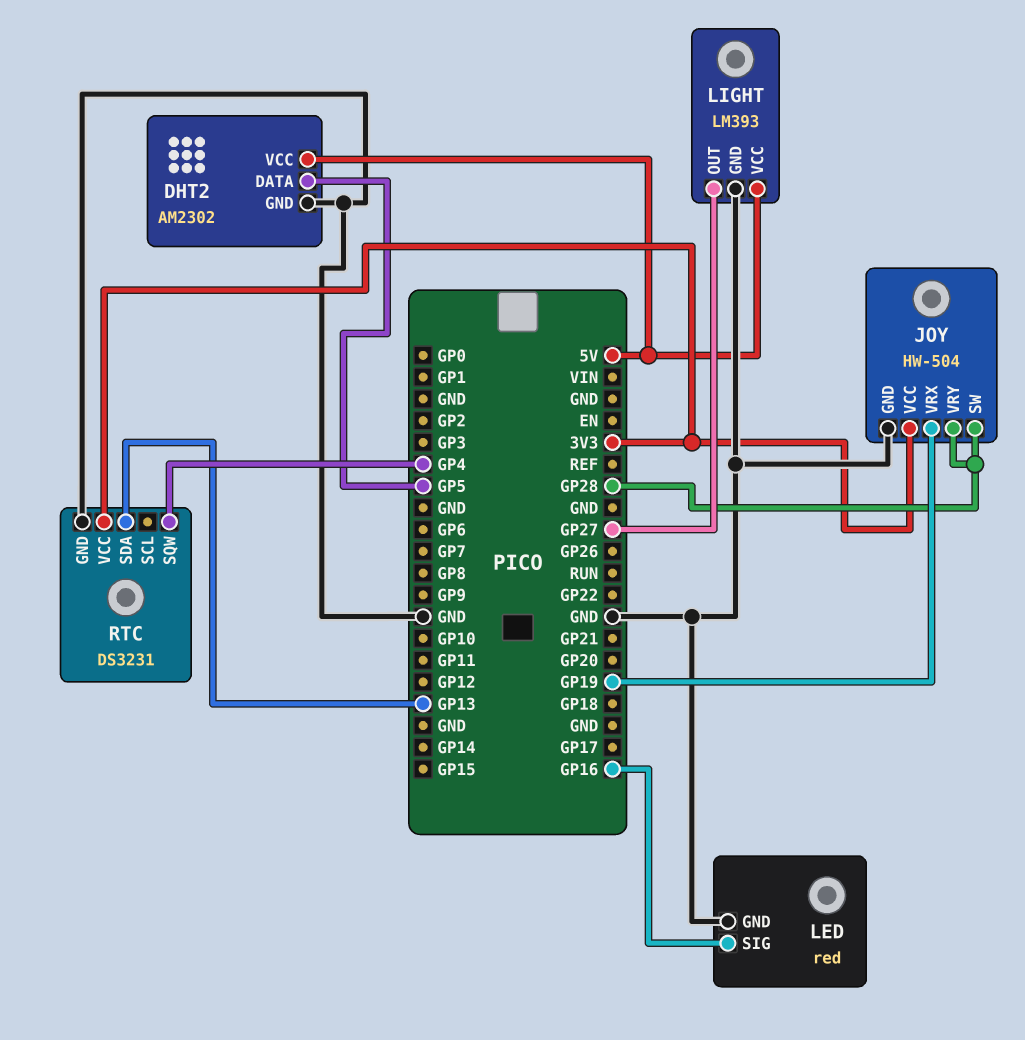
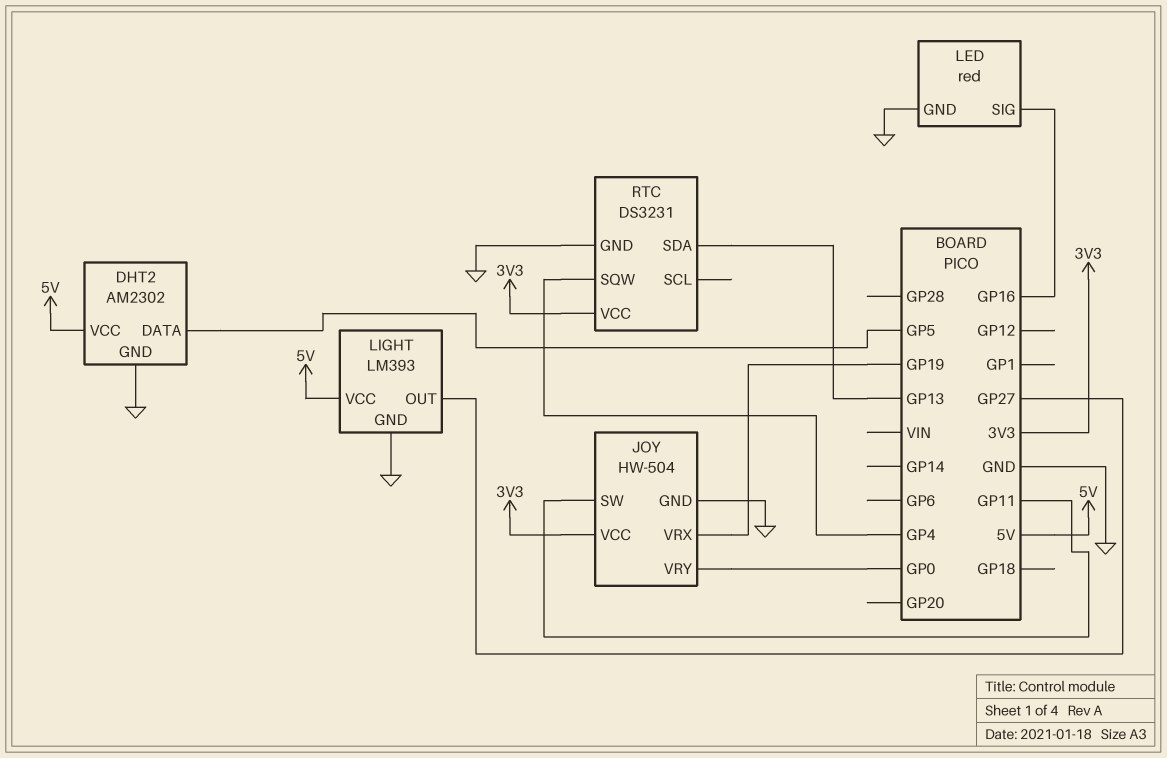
JOY pin SW: GP28 -> GP11
JOY pin VRY: GP28 -> GP0

